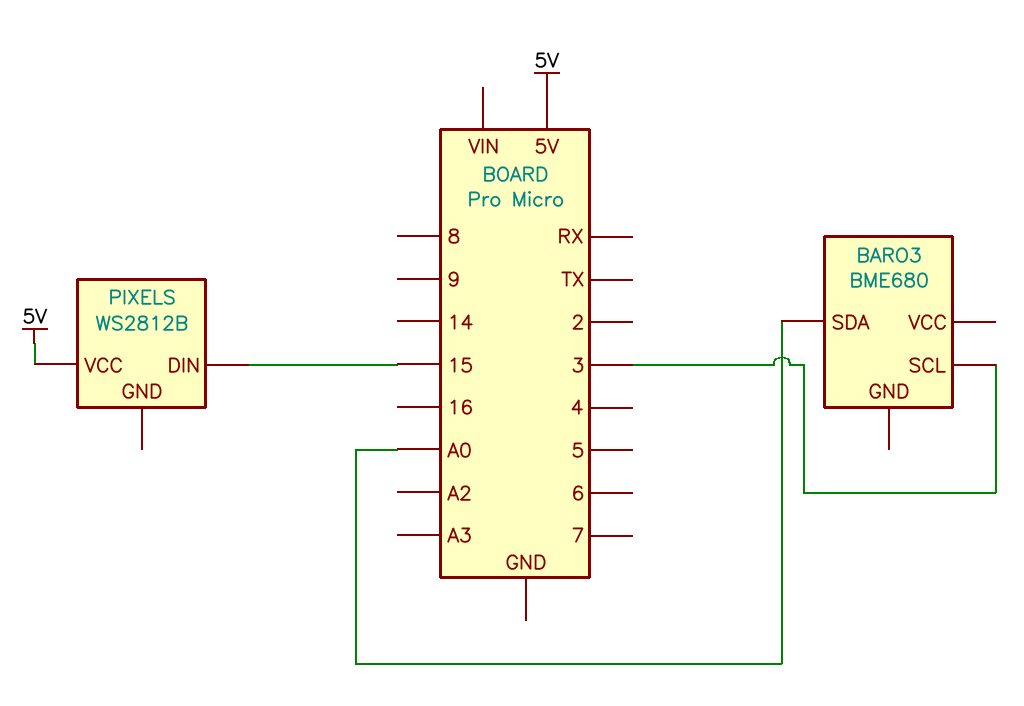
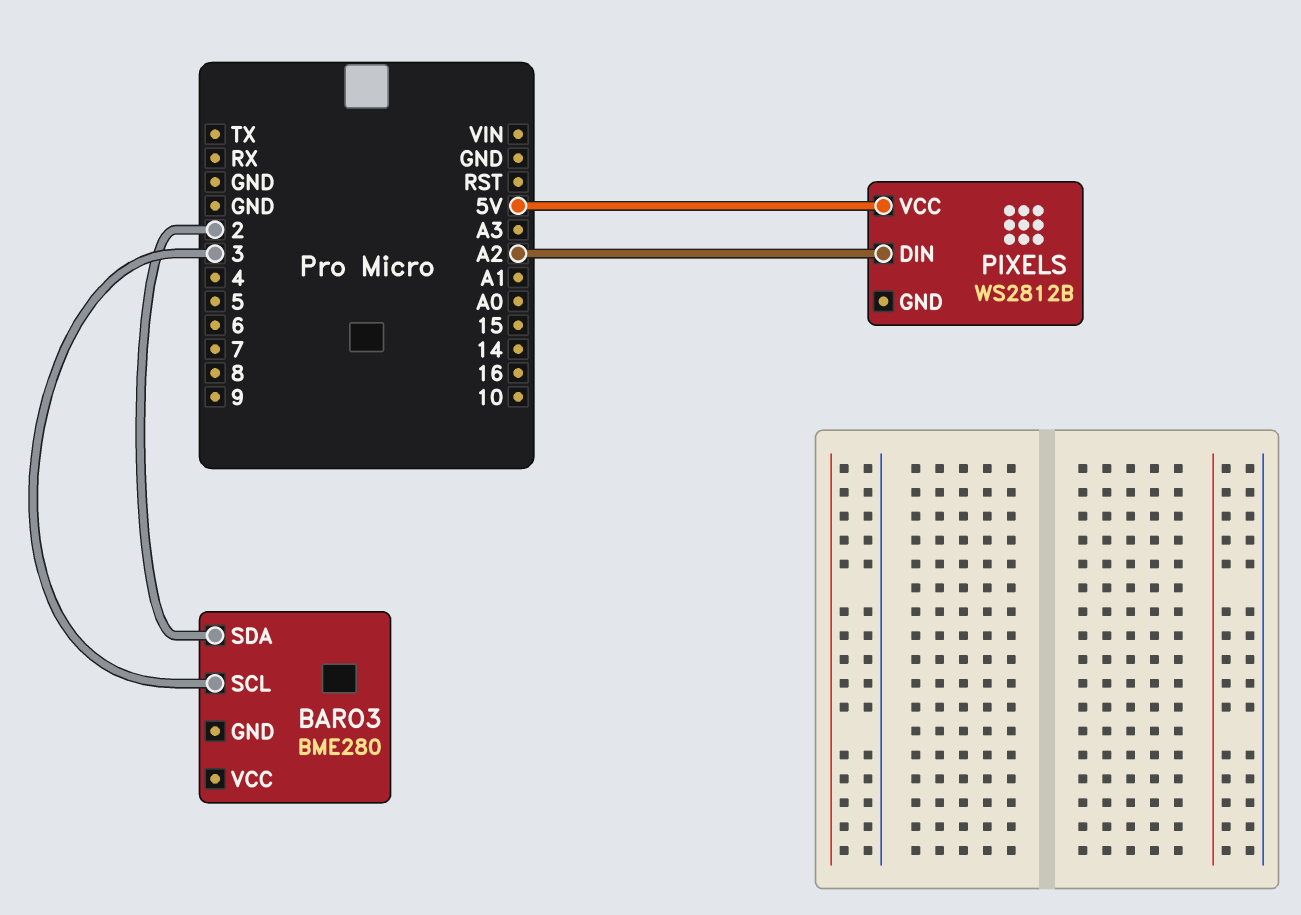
BARO3: BME680 -> BME280
BARO3 pin SDA: A0 -> 2
PIXELS pin DIN: 15 -> A2

